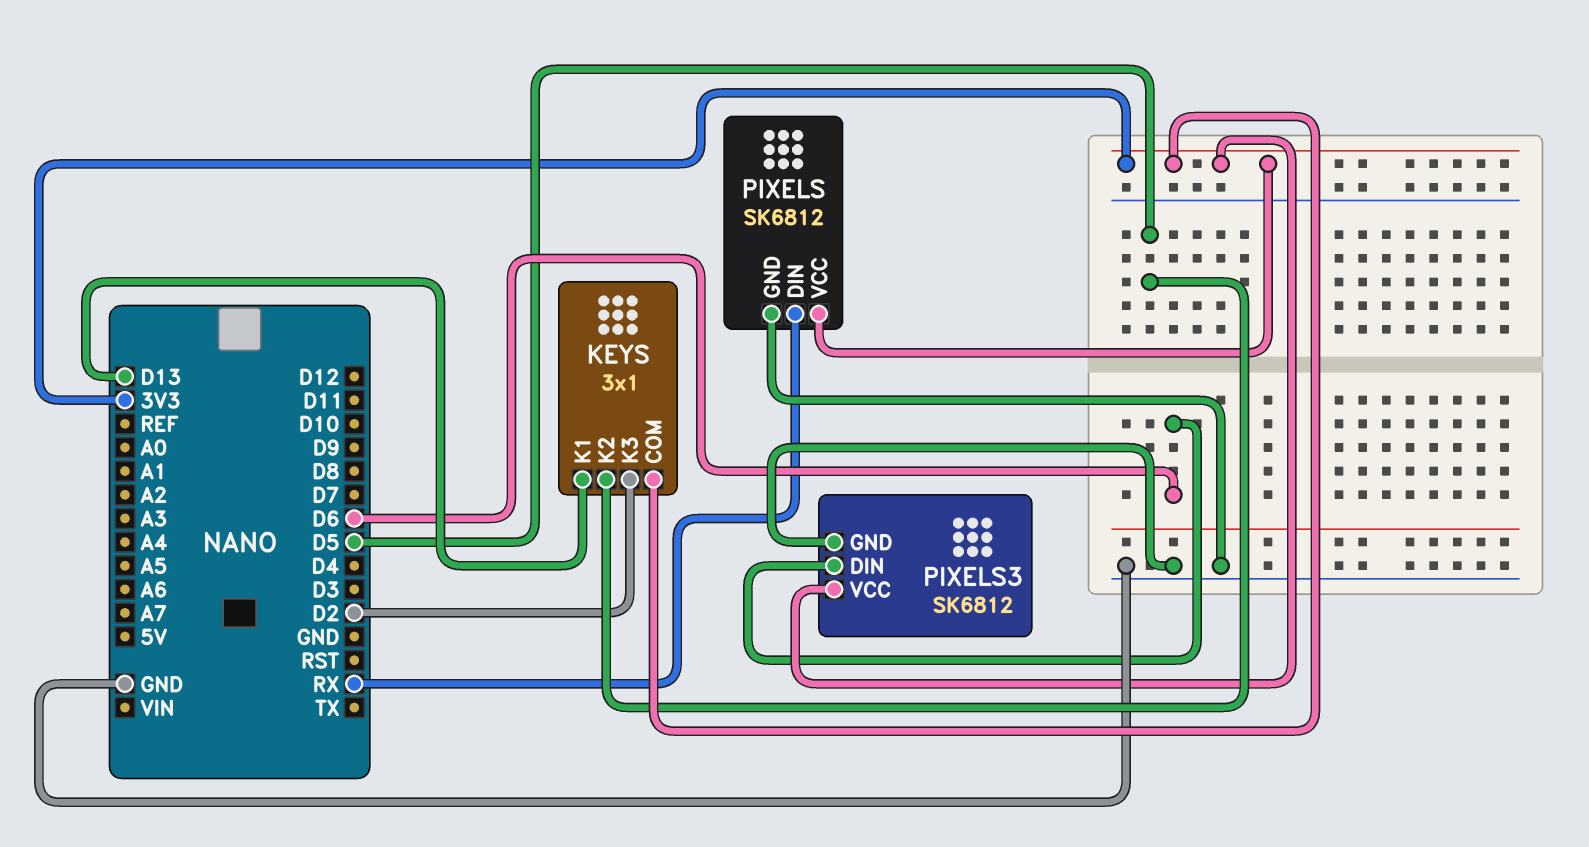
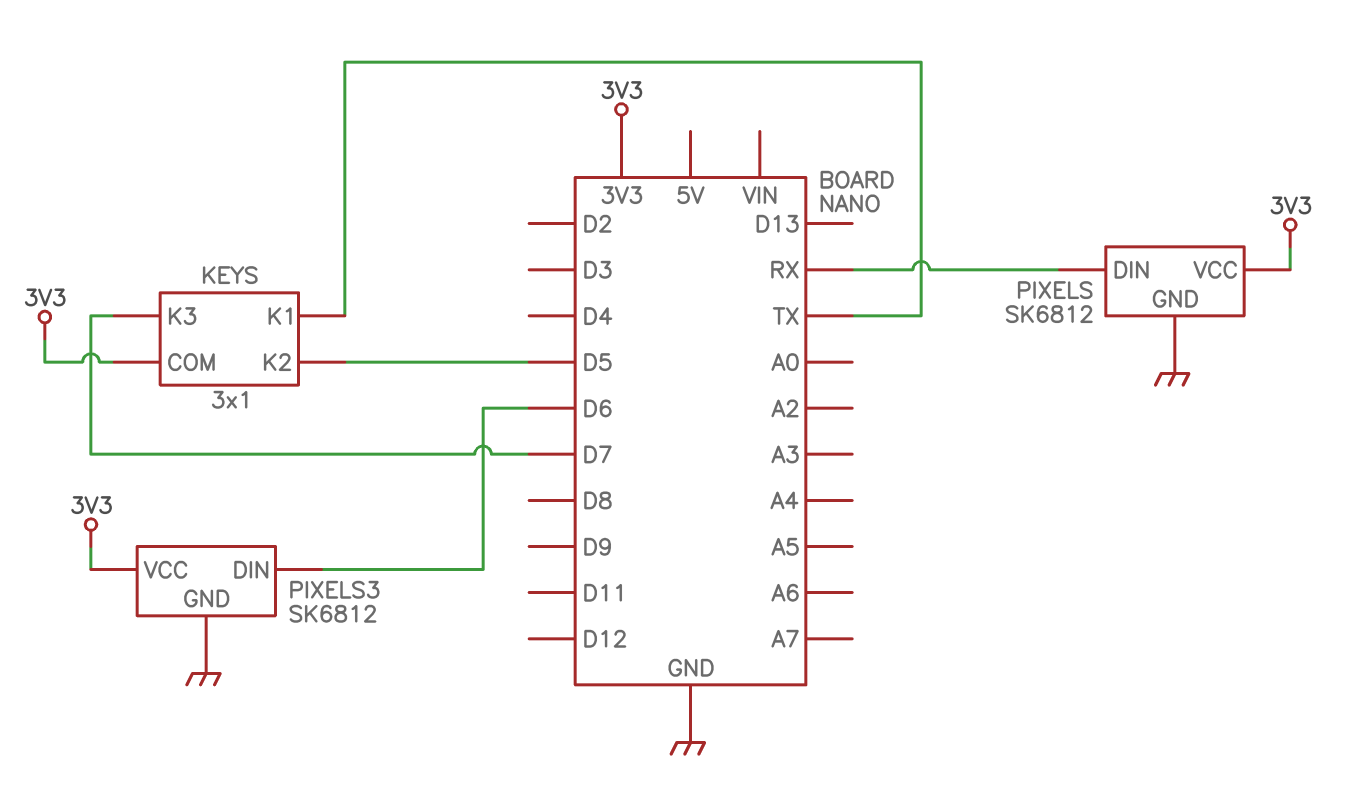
KEYS pin K1: D13 -> TX
KEYS pin K3: D2 -> D7

